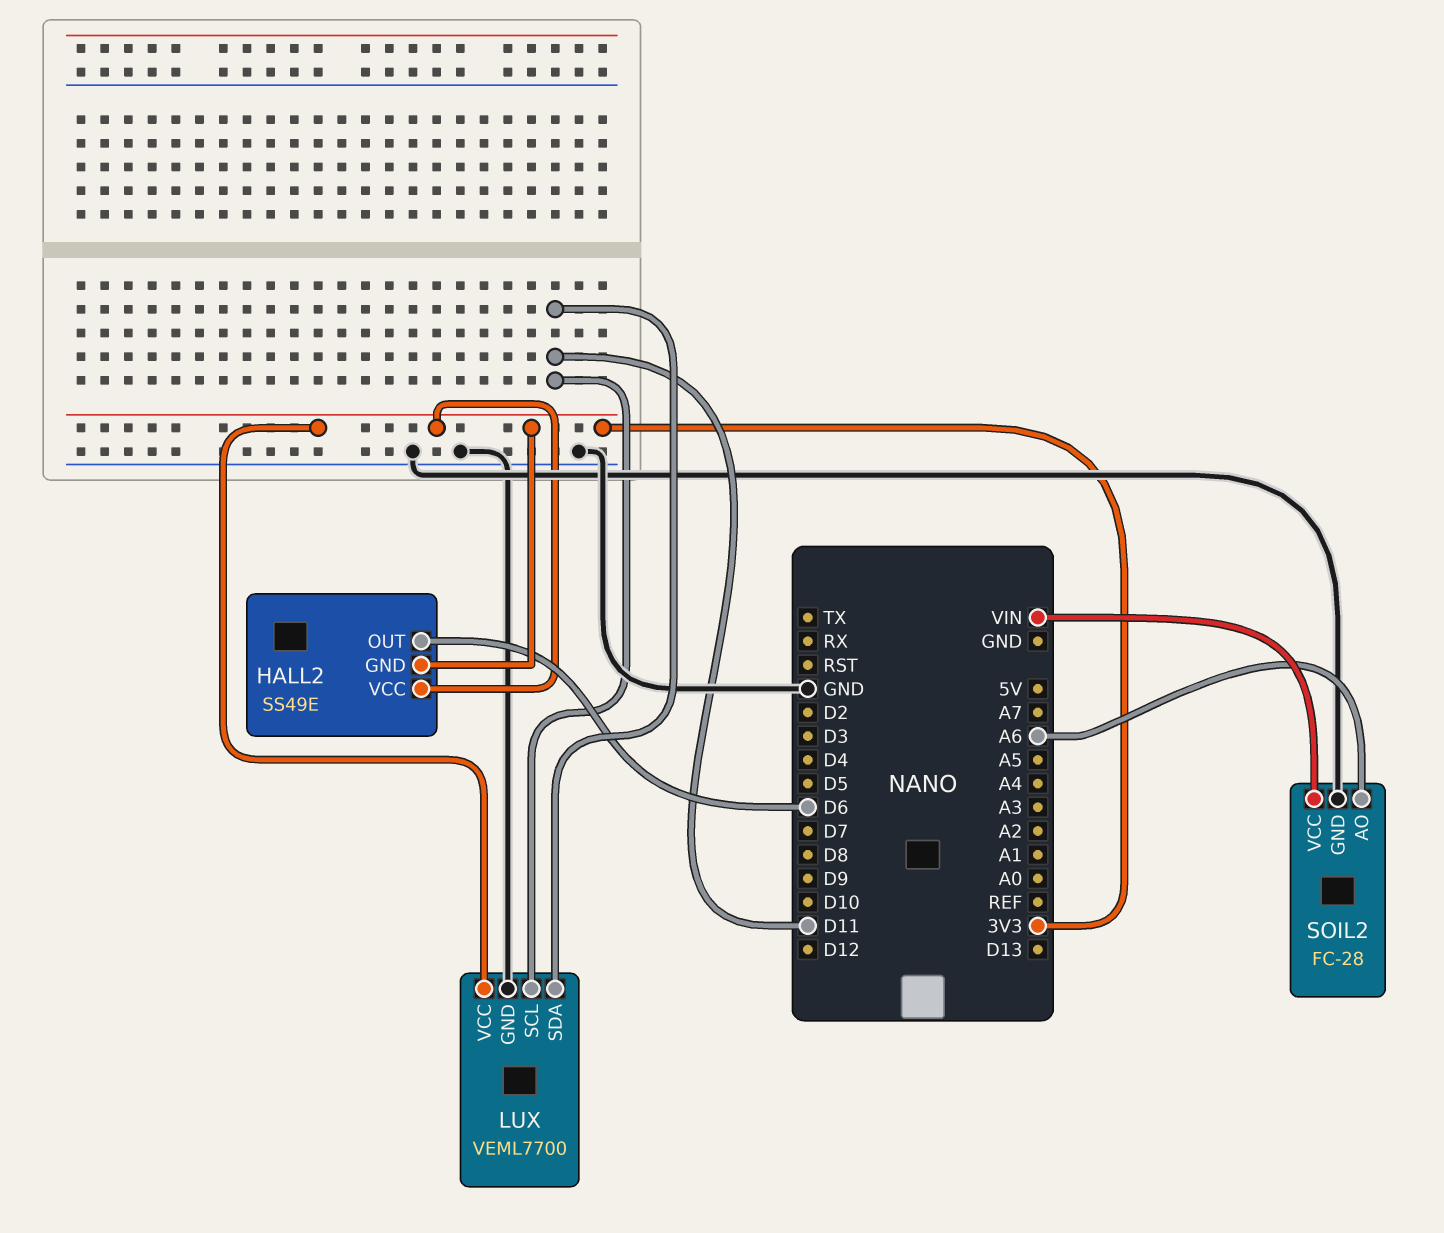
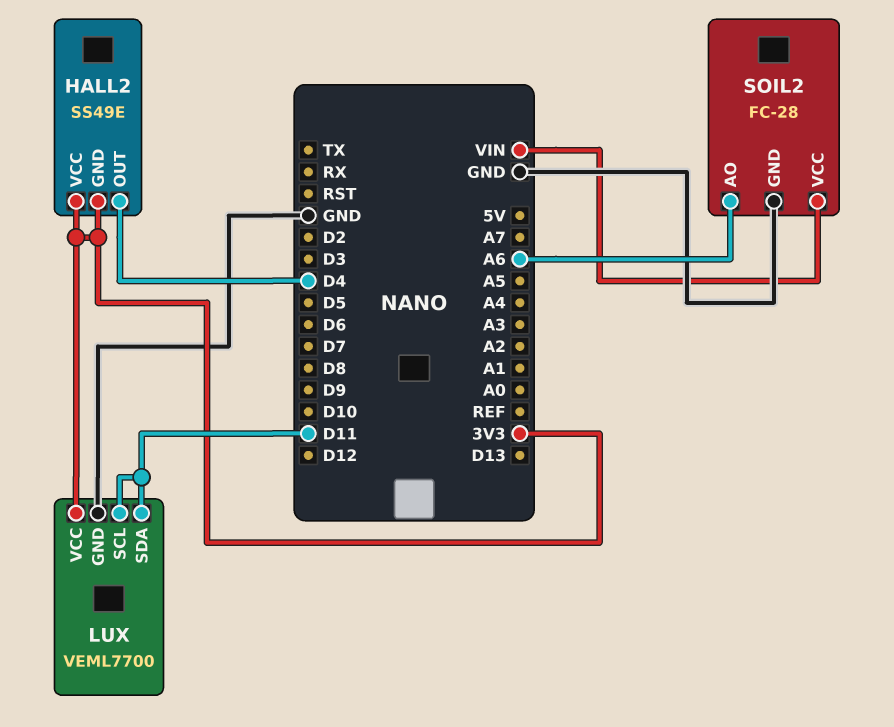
HALL2 pin OUT: D6 -> D4

